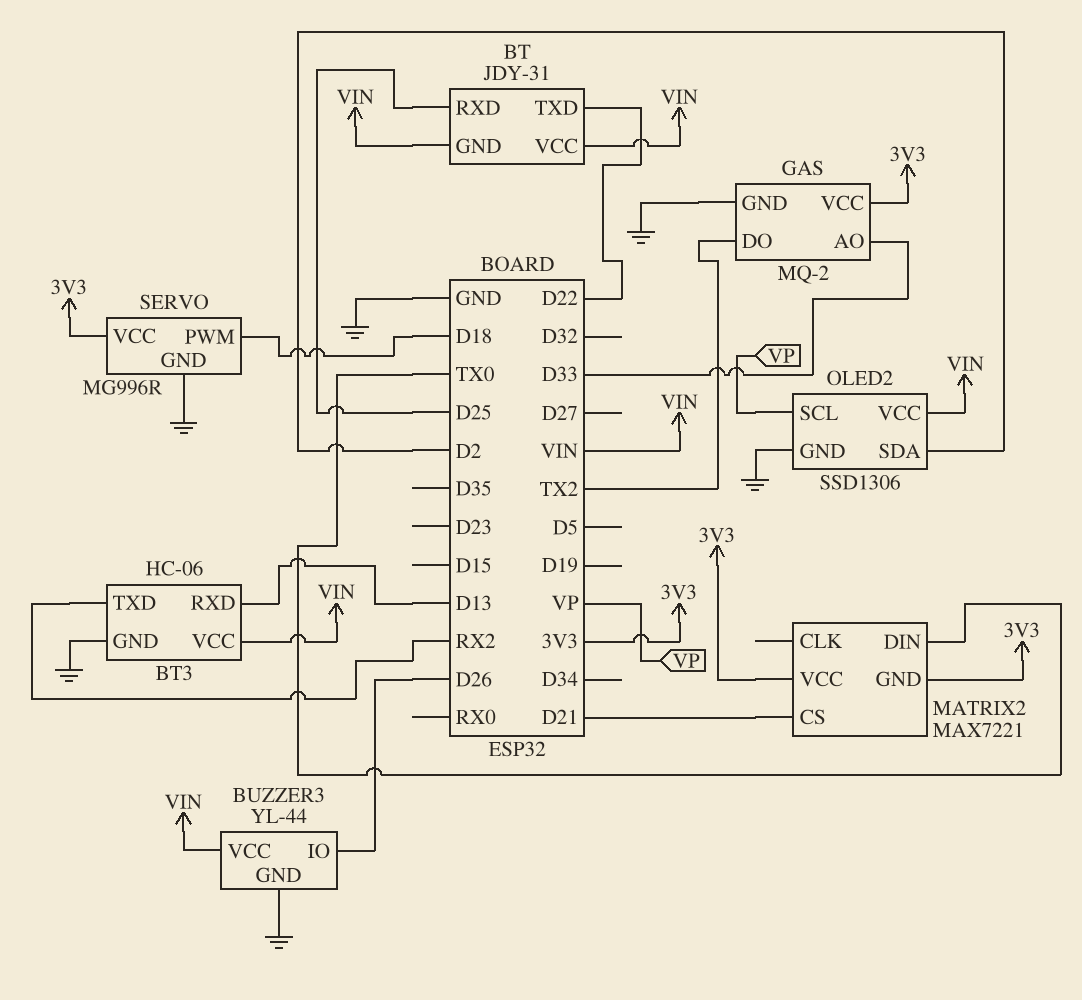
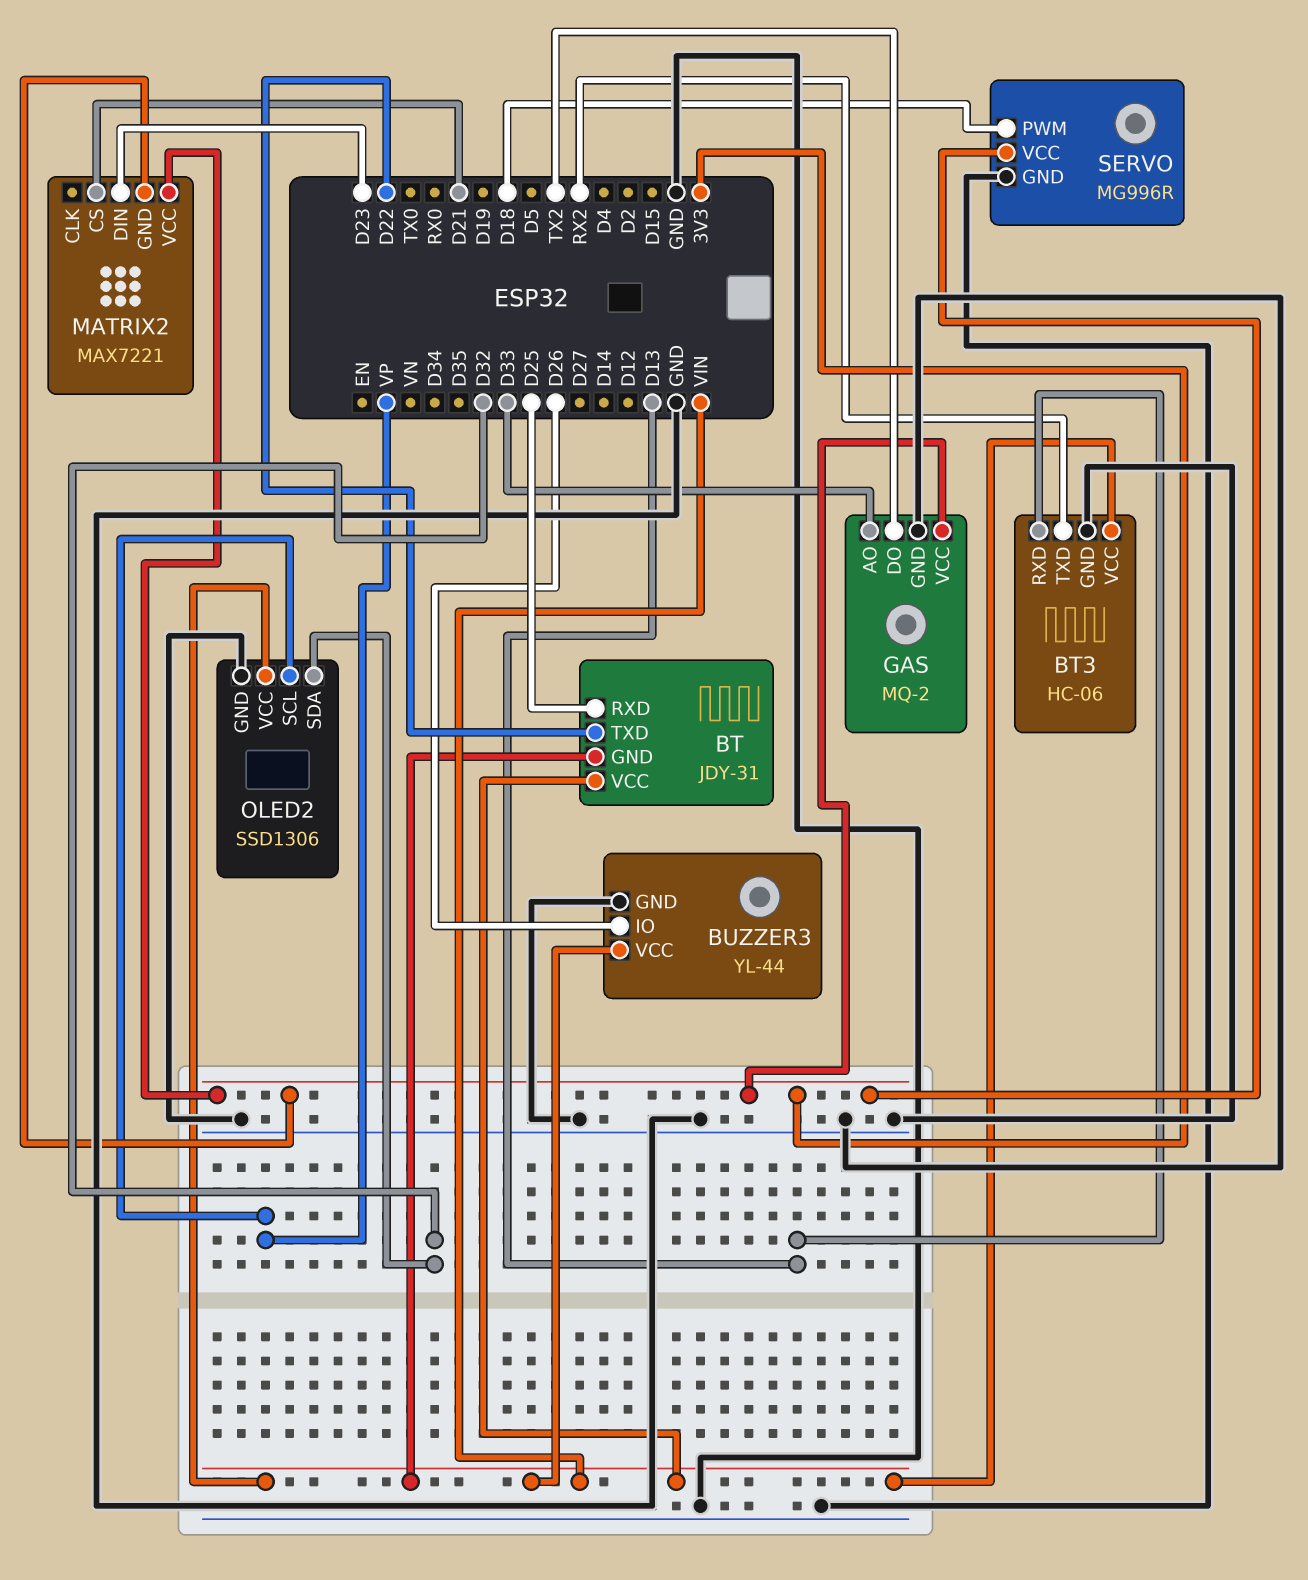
MATRIX2 pin DIN: TX0 -> D23
OLED2 pin SDA: D2 -> D32

